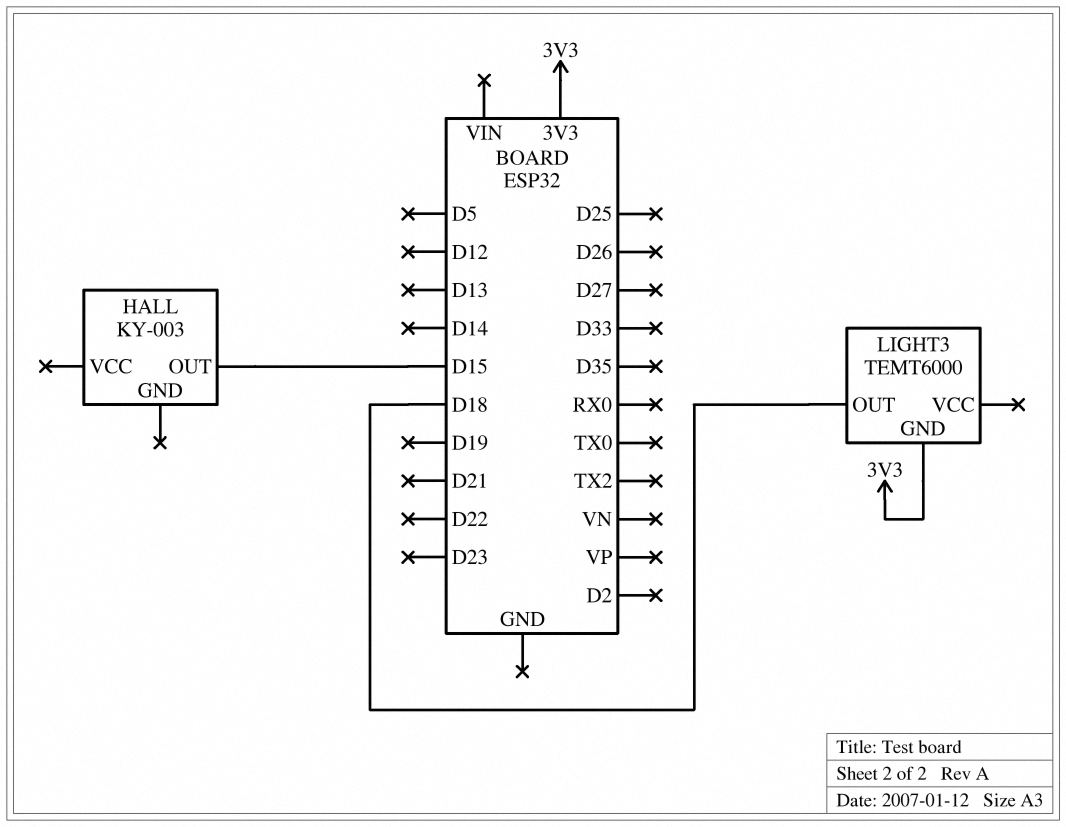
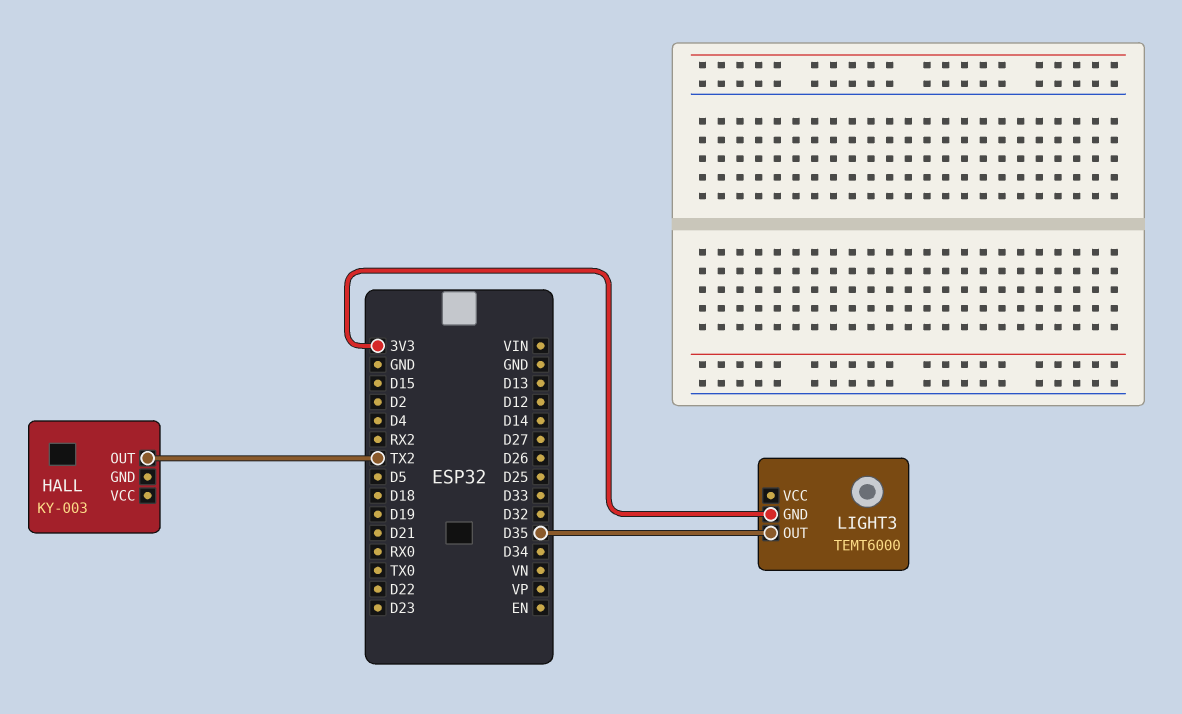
HALL pin OUT: D15 -> TX2
LIGHT3 pin OUT: D18 -> D35

